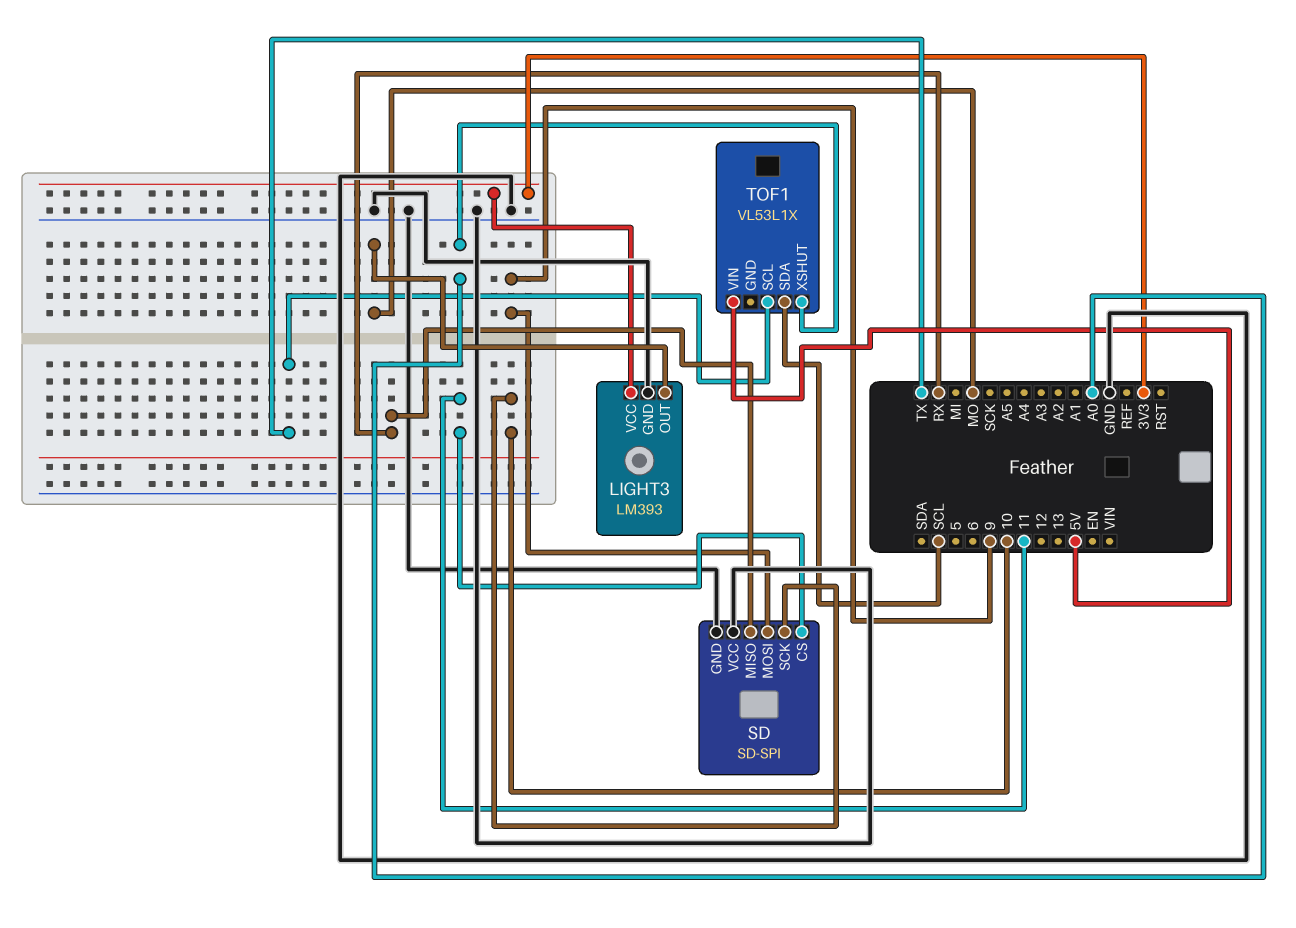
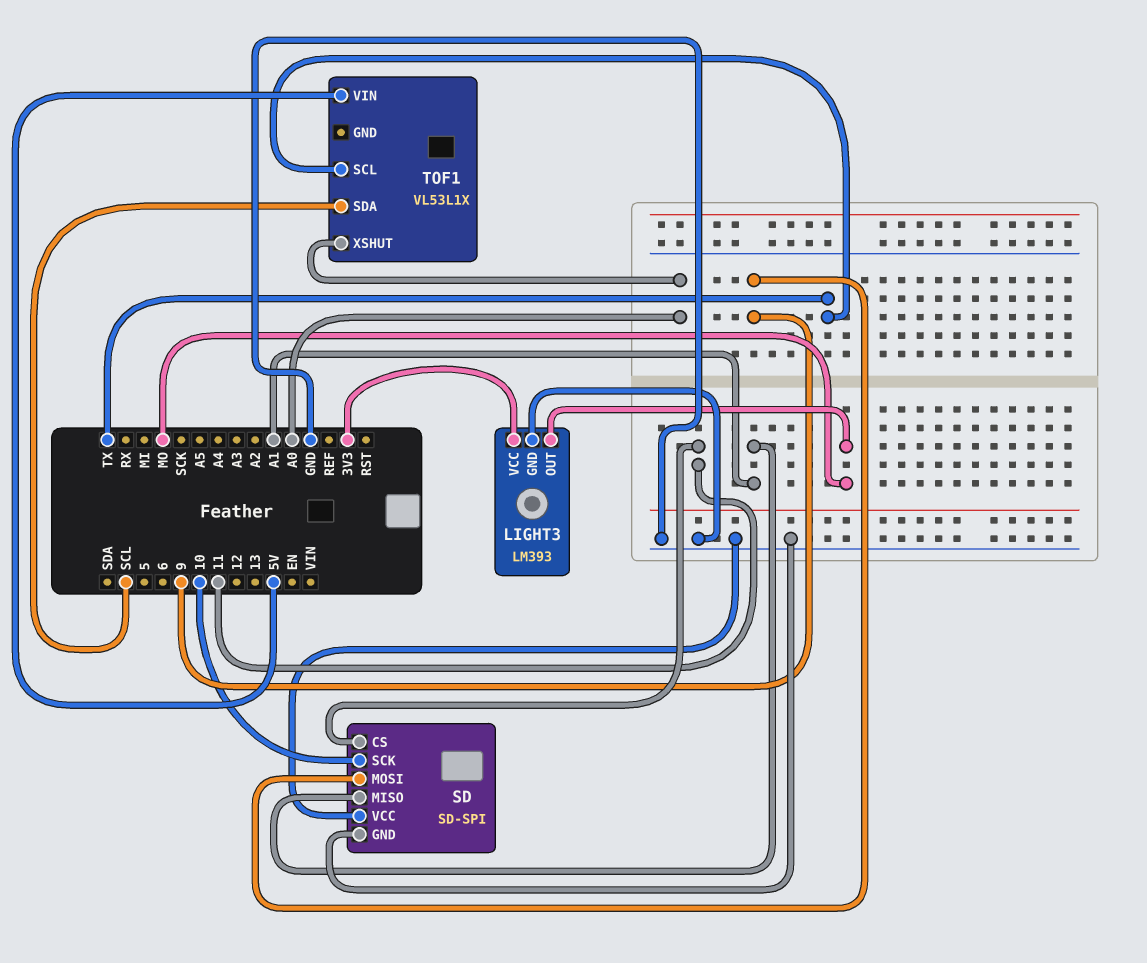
SD pin MISO: RX -> A1

